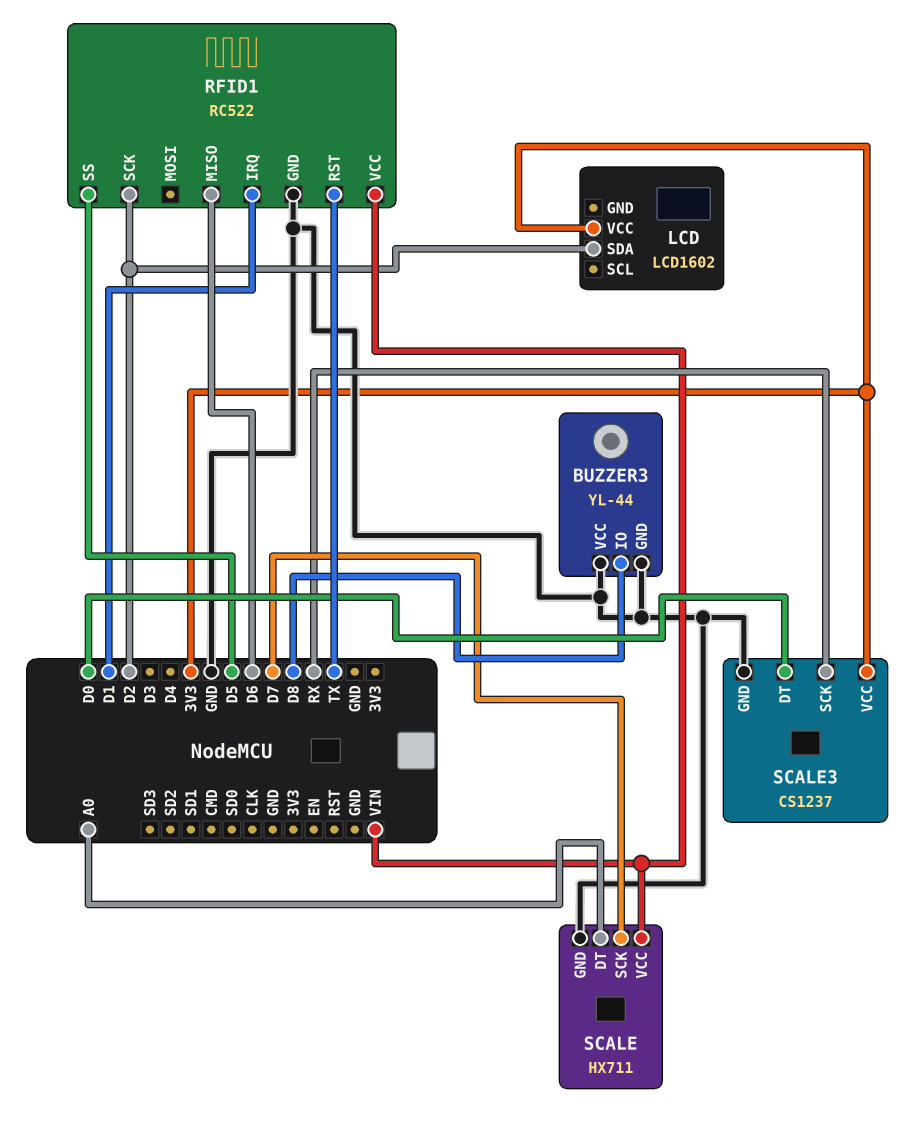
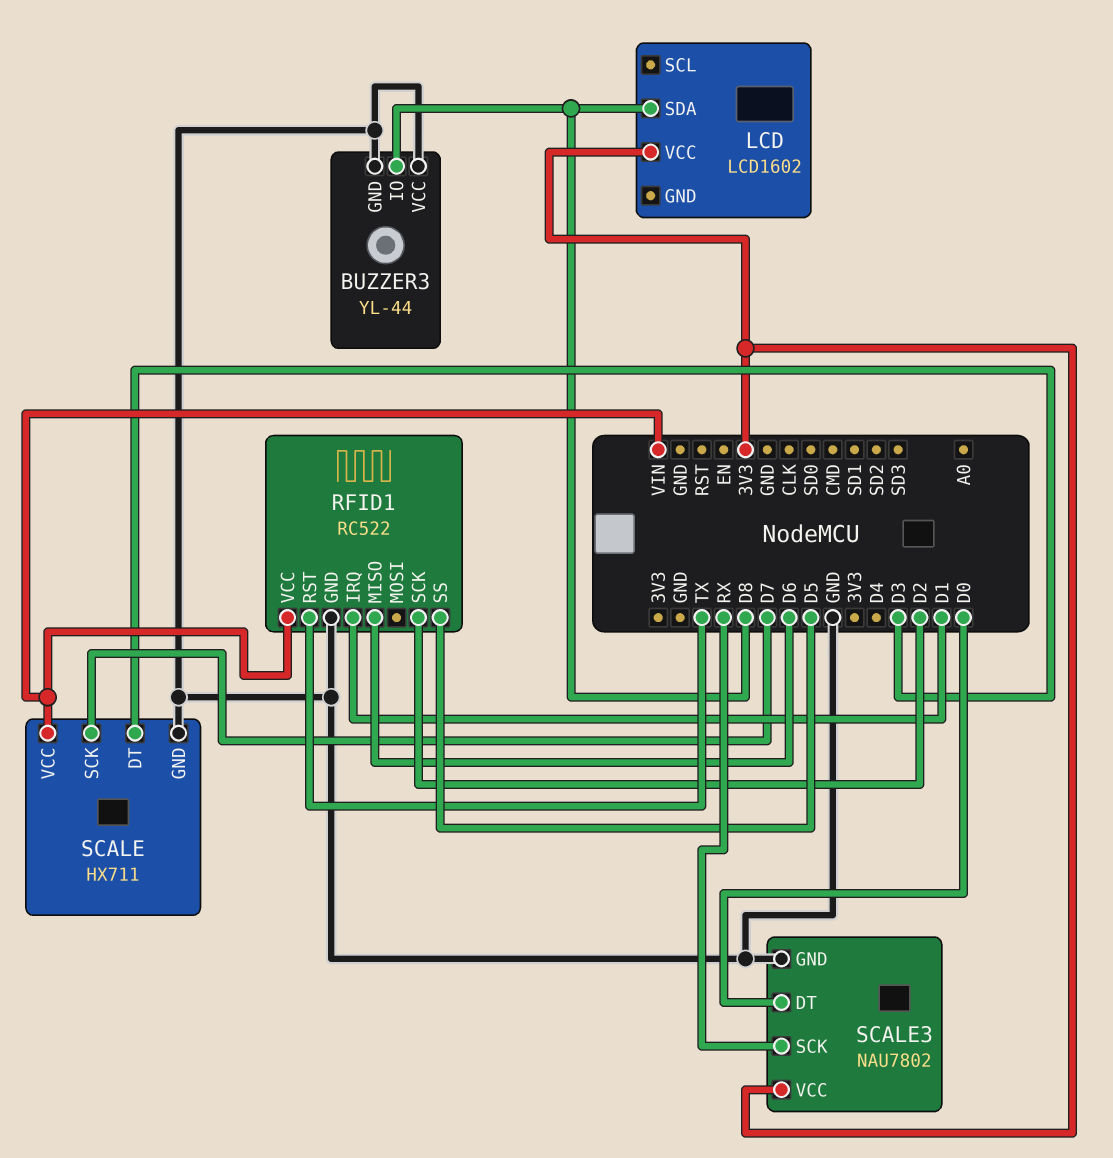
LCD pin SDA: D2 -> D8
SCALE pin DT: A0 -> D3
SCALE3: CS1237 -> NAU7802

